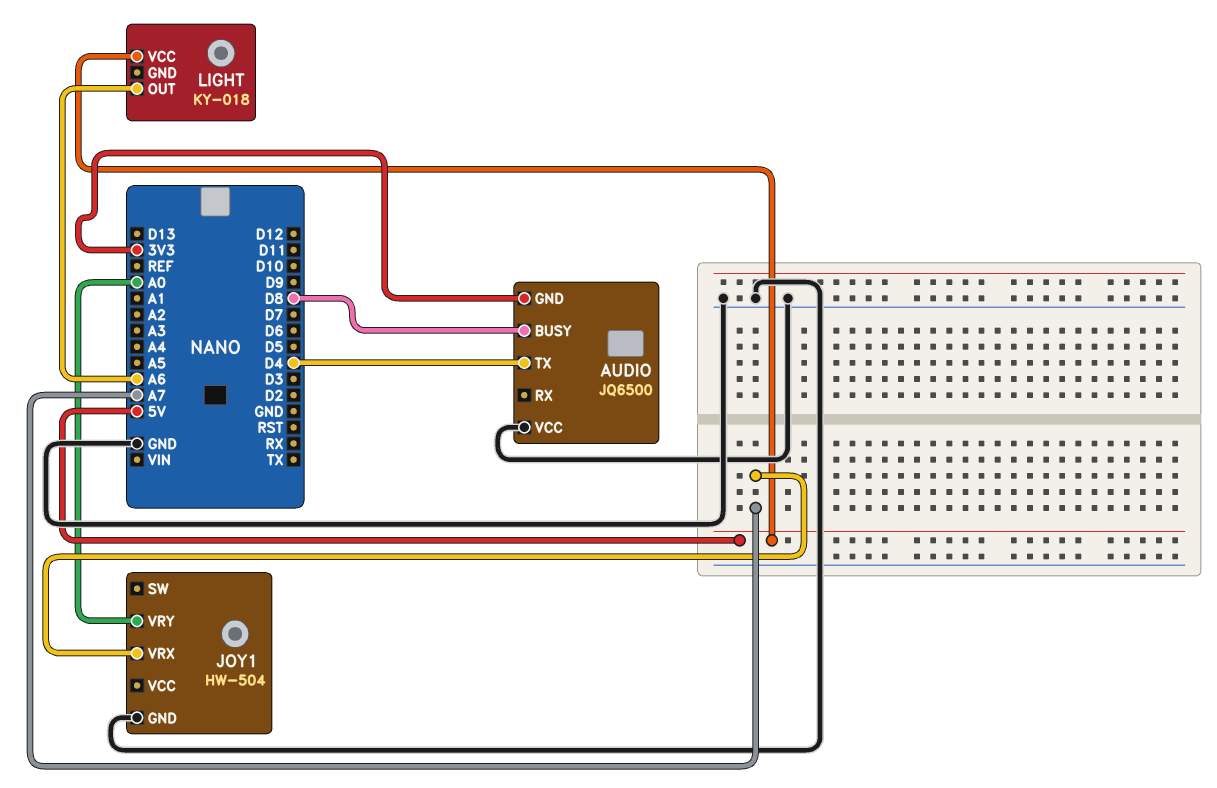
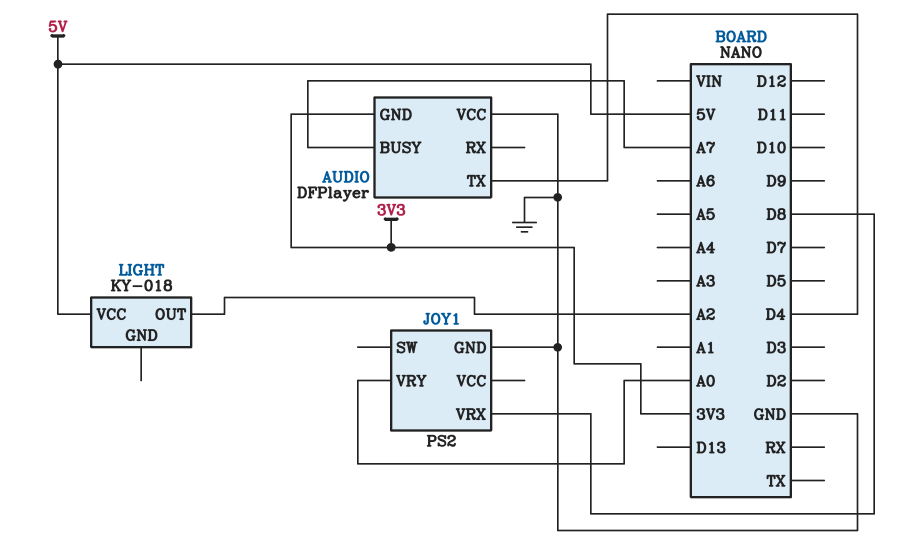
AUDIO: JQ6500 -> DFPlayer
AUDIO pin BUSY: D8 -> A7
JOY1: HW-504 -> PS2
JOY1 pin VRX: A7 -> D8
LIGHT pin OUT: A6 -> A2

